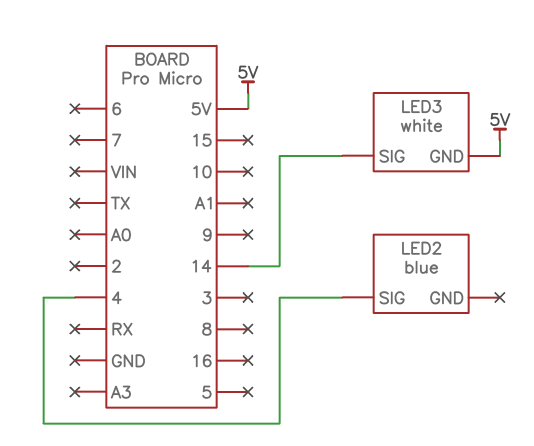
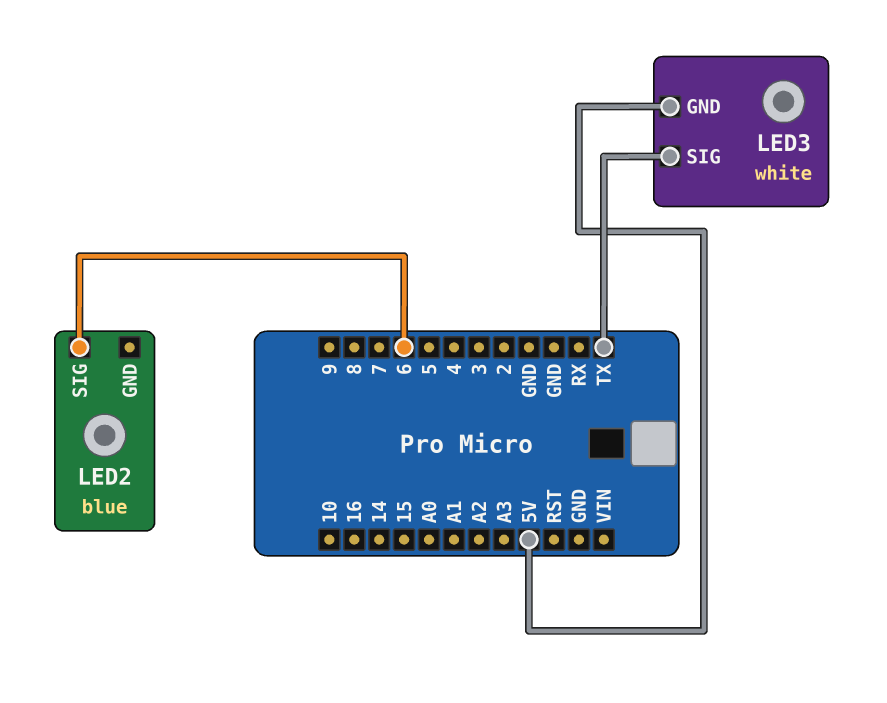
LED2 pin SIG: 4 -> 6
LED3 pin SIG: 14 -> TX

